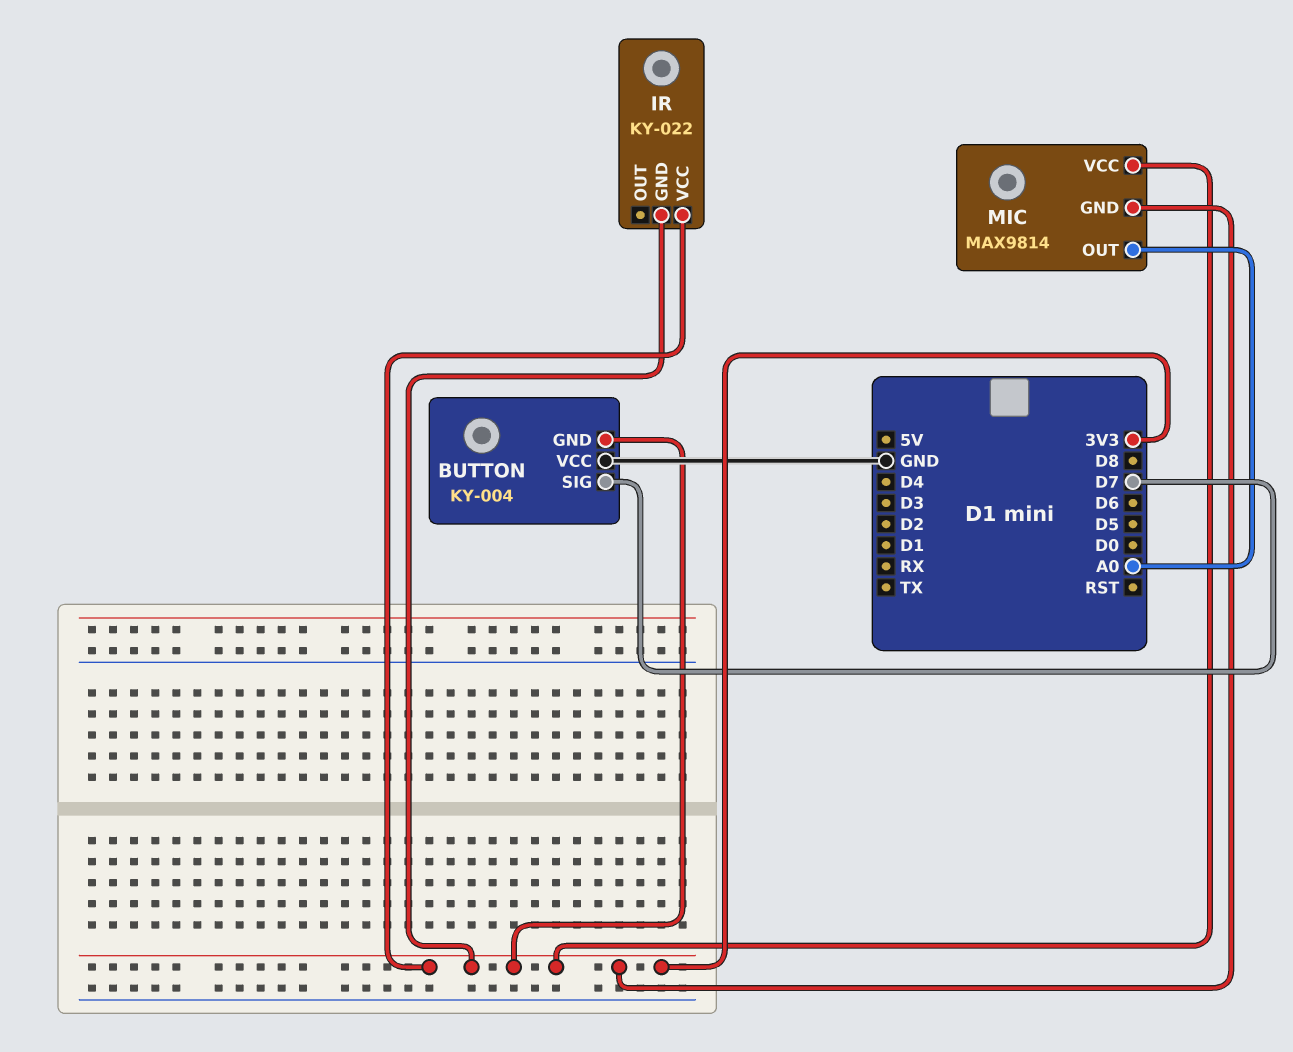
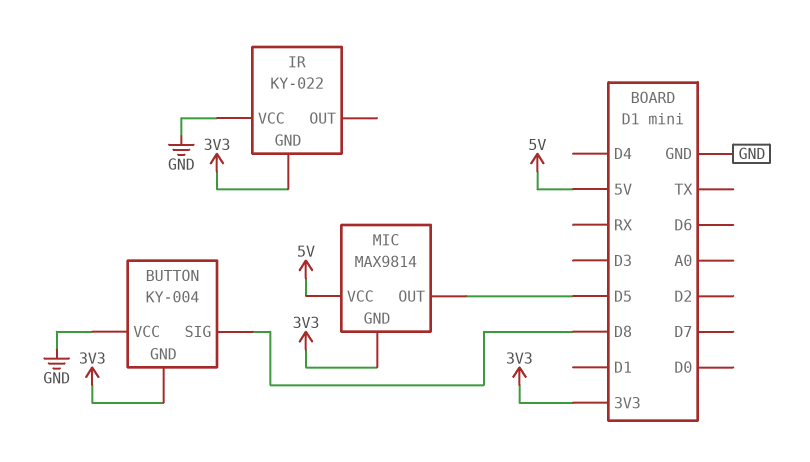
BUTTON pin SIG: D7 -> D8
IR pin VCC: 3V3 -> GND
MIC pin OUT: A0 -> D5
MIC pin VCC: 3V3 -> 5V

